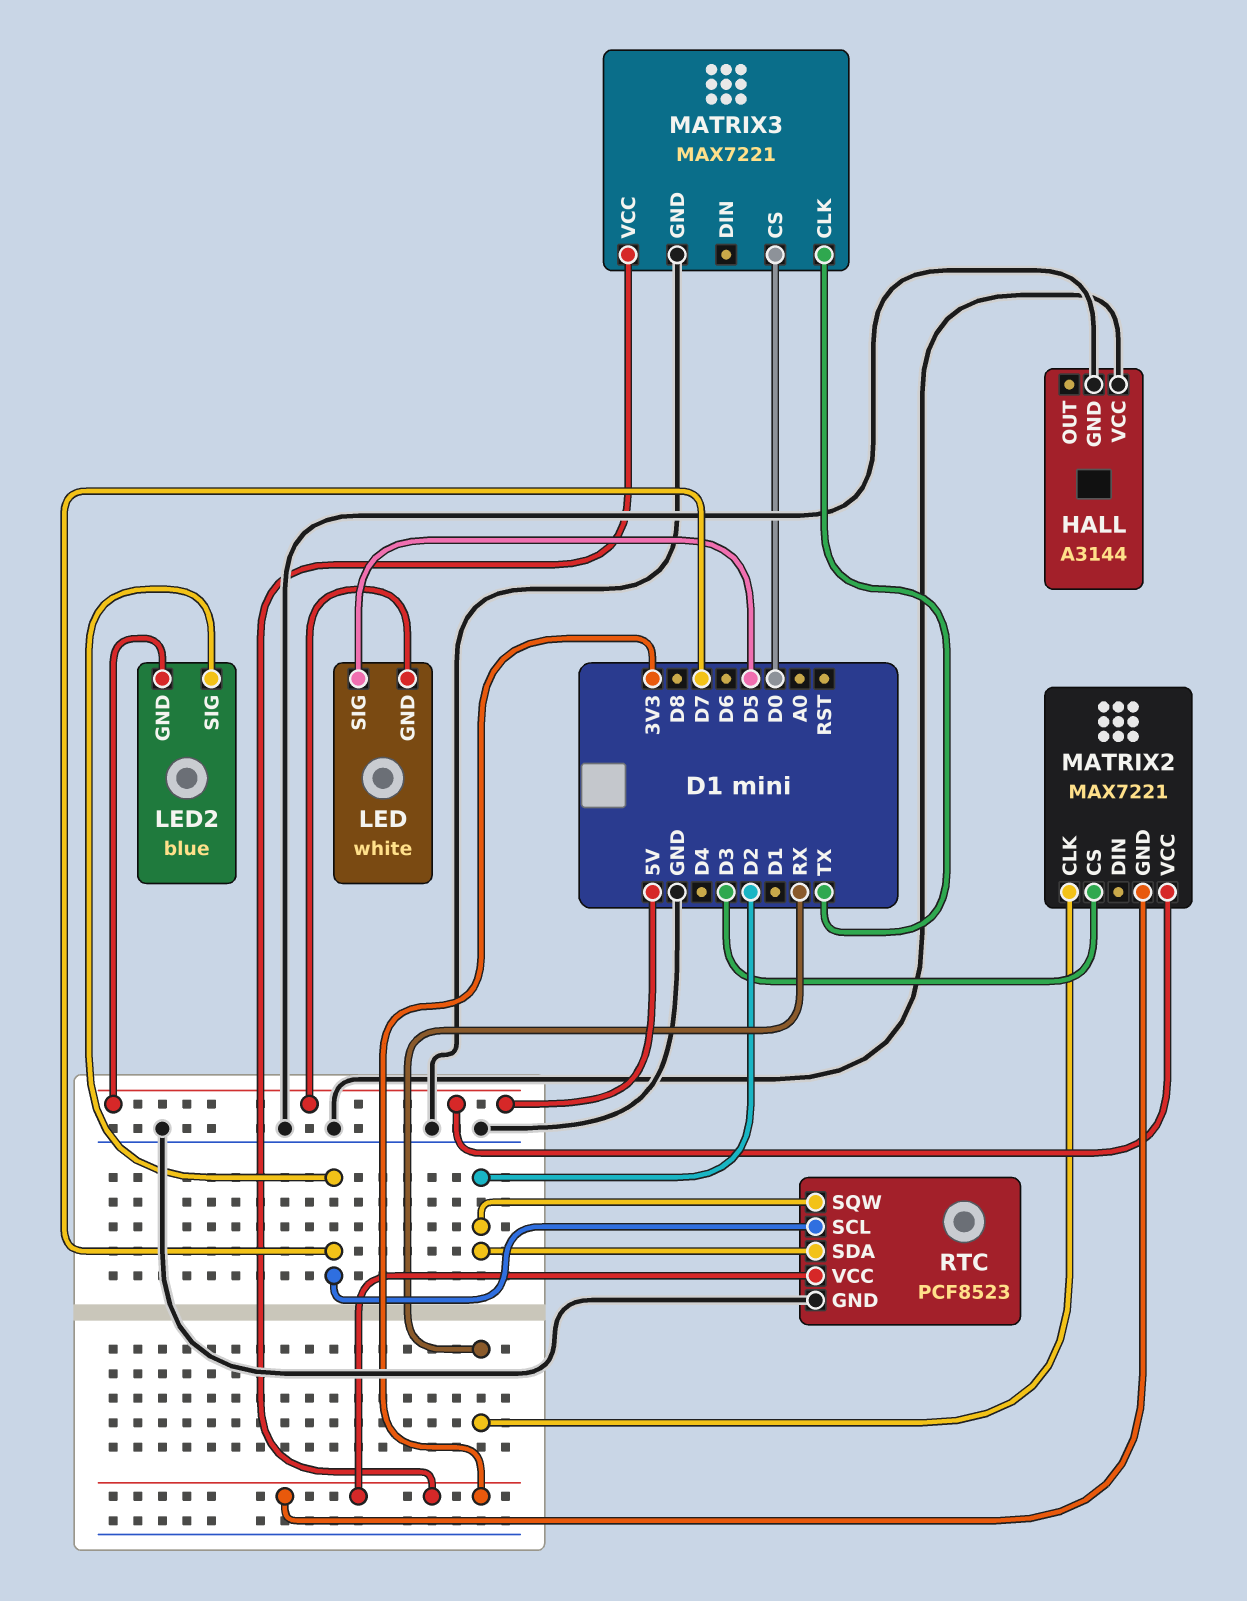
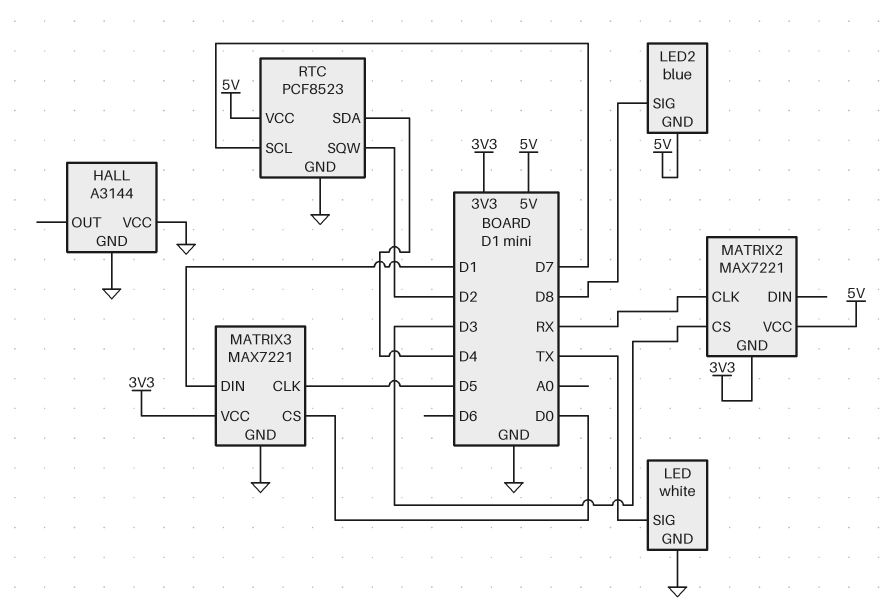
LED pin GND: 5V -> GND
LED pin SIG: D5 -> TX
LED2 pin SIG: D7 -> D8
MATRIX3 pin CLK: TX -> D5
MATRIX3 pin DIN: none -> D1
RTC pin SDA: D2 -> D4
RTC pin VCC: 3V3 -> 5V

